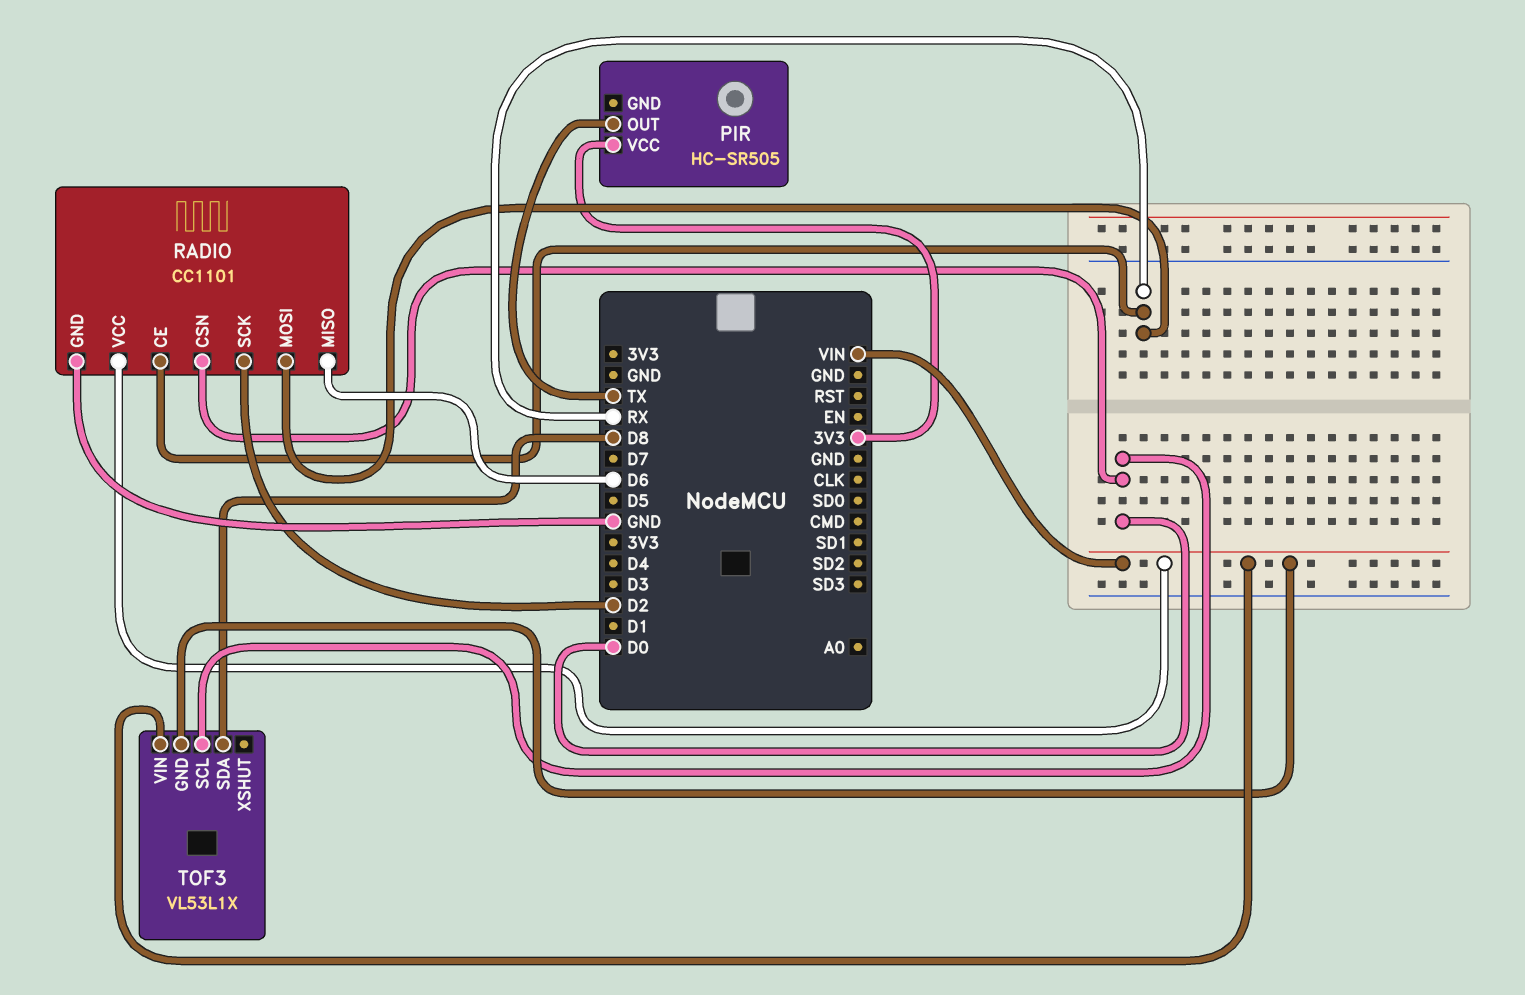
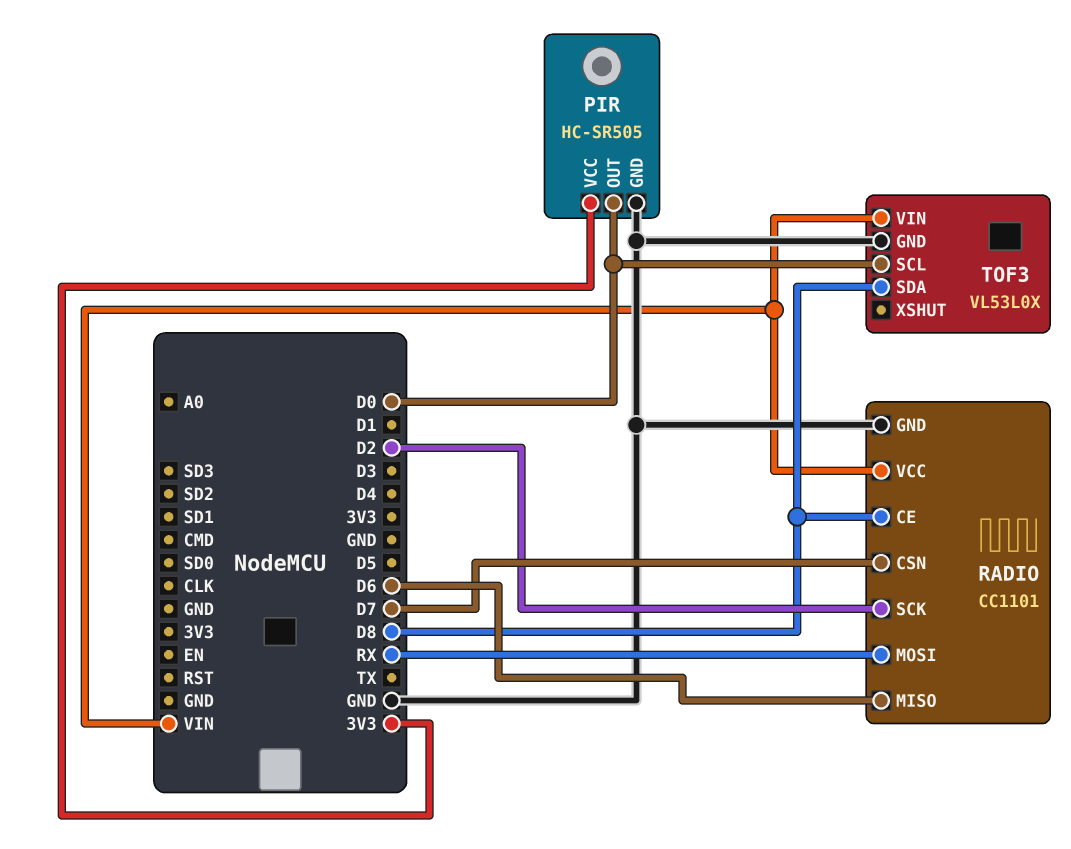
PIR pin GND: none -> GND
PIR pin OUT: TX -> D0
RADIO pin CE: RX -> D8
RADIO pin CSN: D0 -> D7
TOF3: VL53L1X -> VL53L0X
TOF3 pin GND: VIN -> GND

